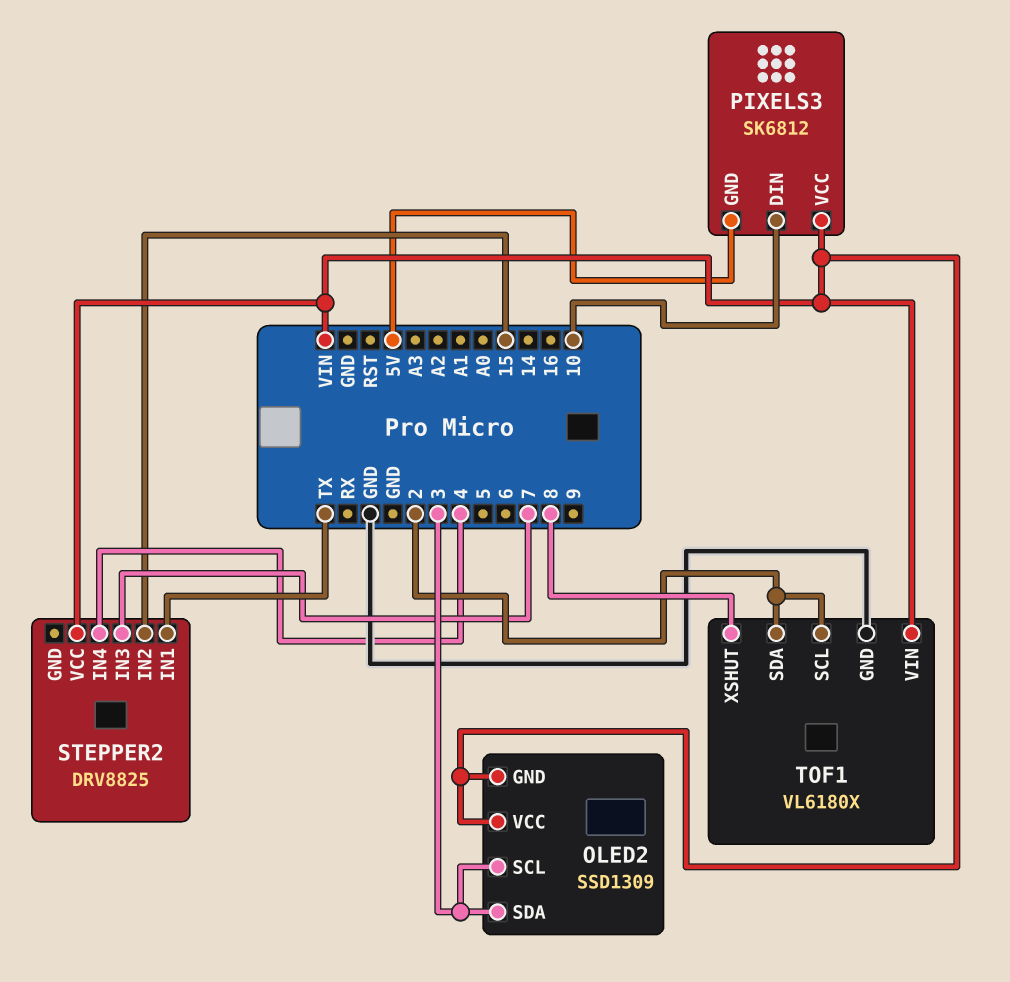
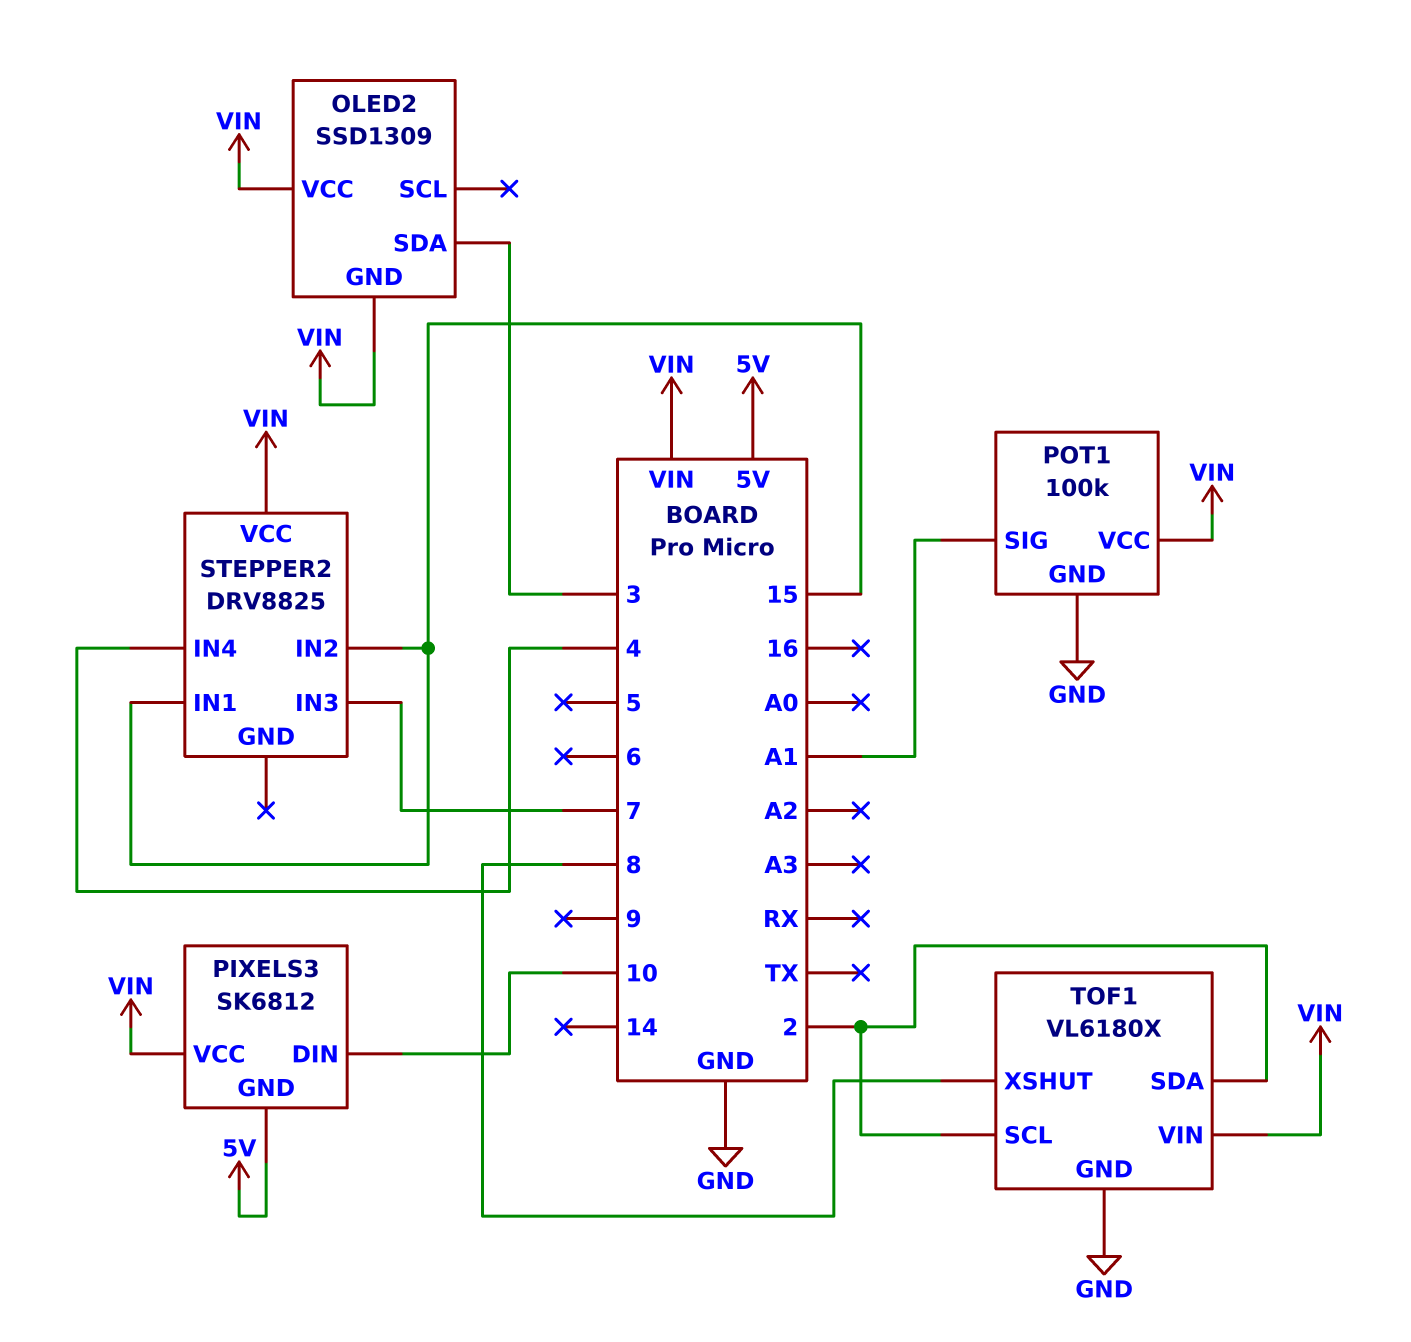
OLED2 pin SCL: 3 -> none
POT1: none -> 100k
POT1 pin GND: none -> GND
POT1 pin SIG: none -> A1
POT1 pin VCC: none -> VIN
STEPPER2 pin IN1: TX -> 15

